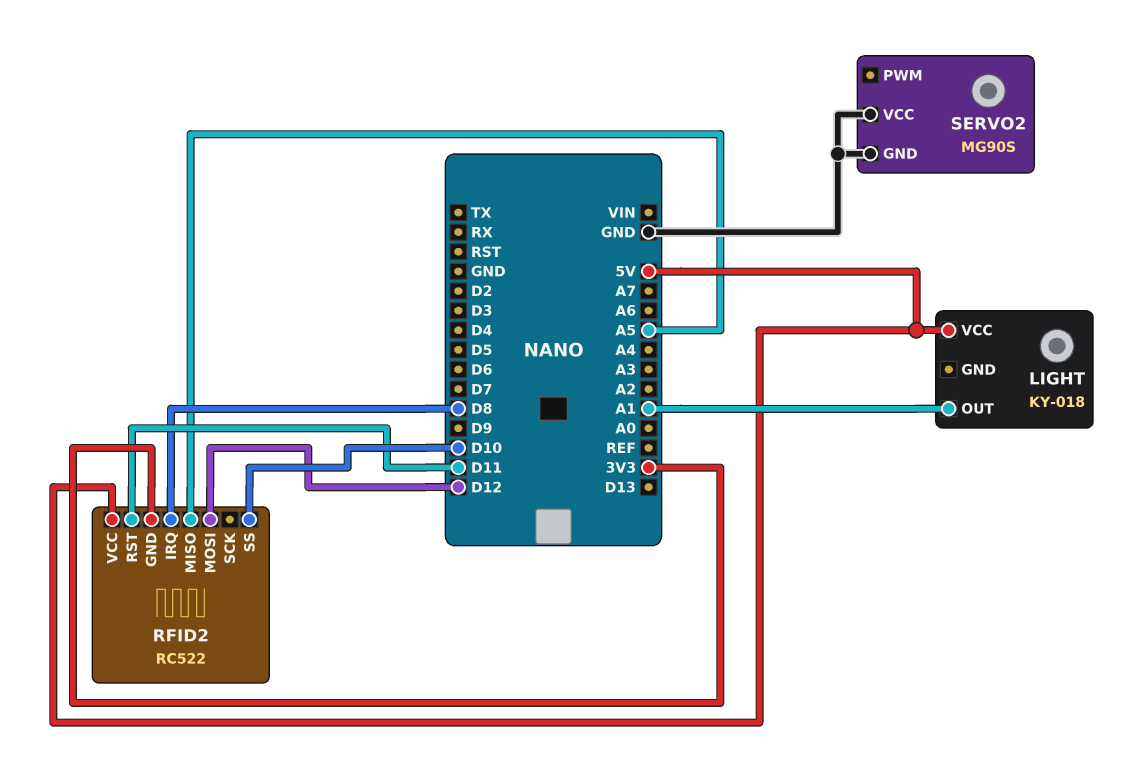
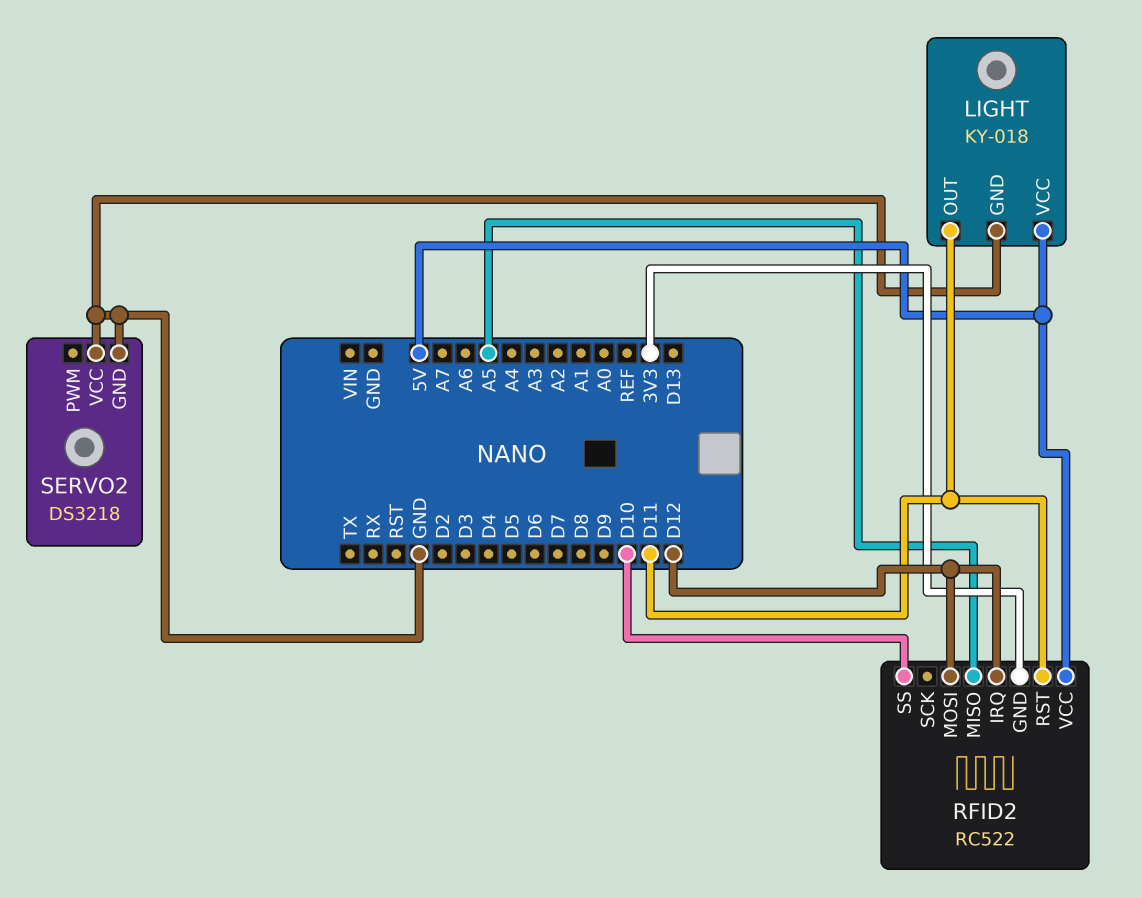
LIGHT pin GND: none -> GND
LIGHT pin OUT: A1 -> D11
RFID2 pin IRQ: D8 -> D12
SERVO2: MG90S -> DS3218

